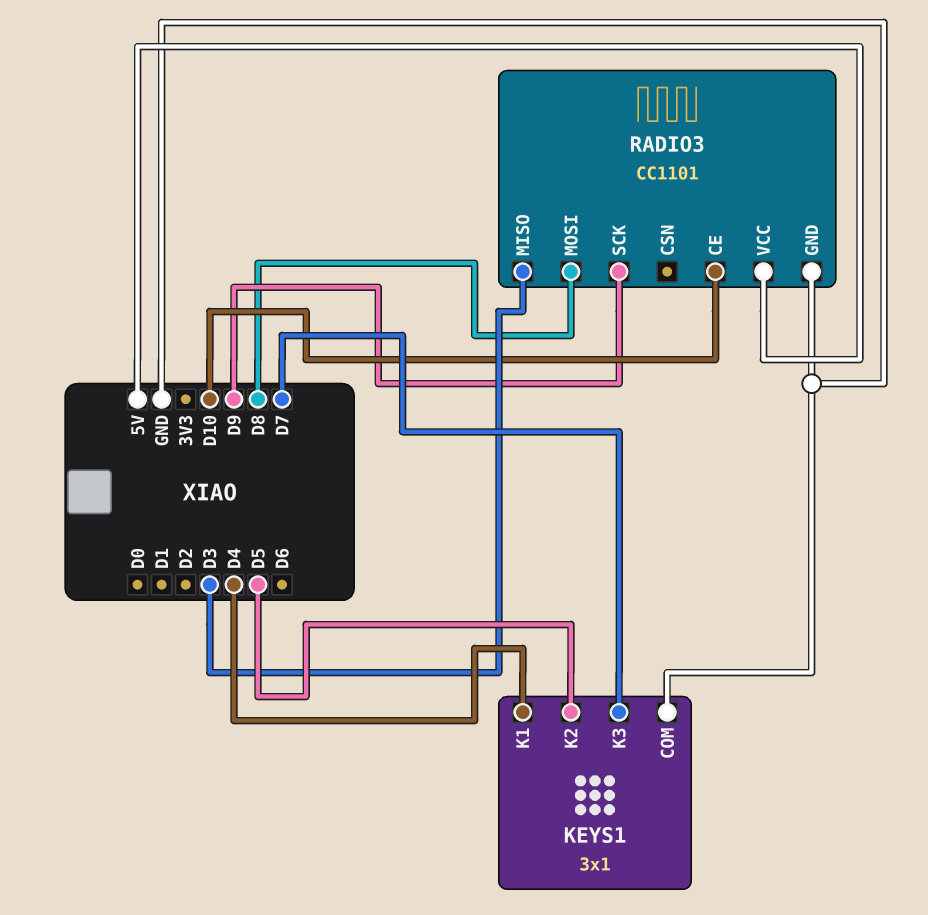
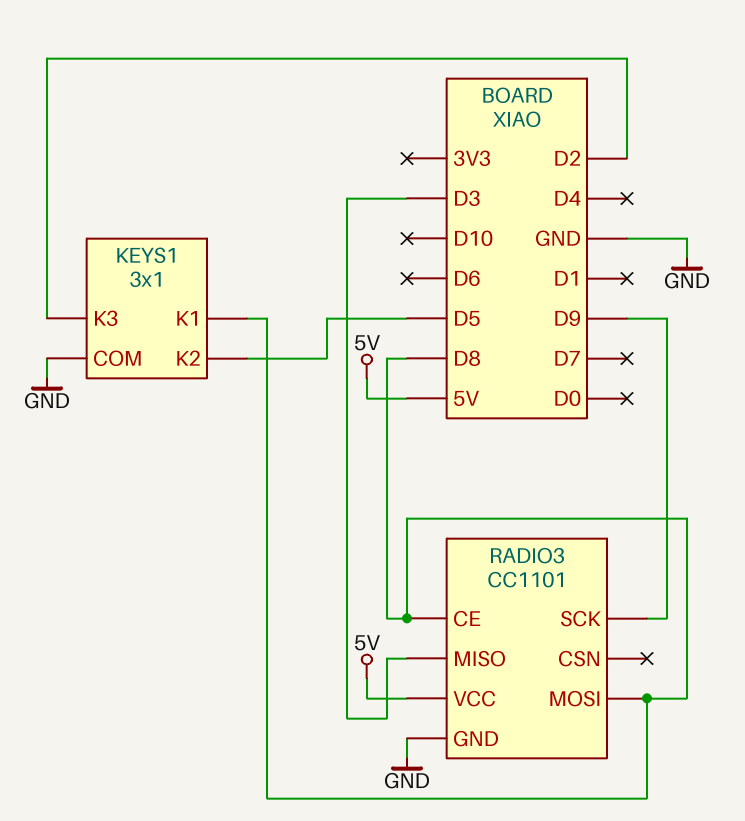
KEYS1 pin K1: D4 -> D8
KEYS1 pin K3: D7 -> D2
RADIO3 pin CE: D10 -> D8

